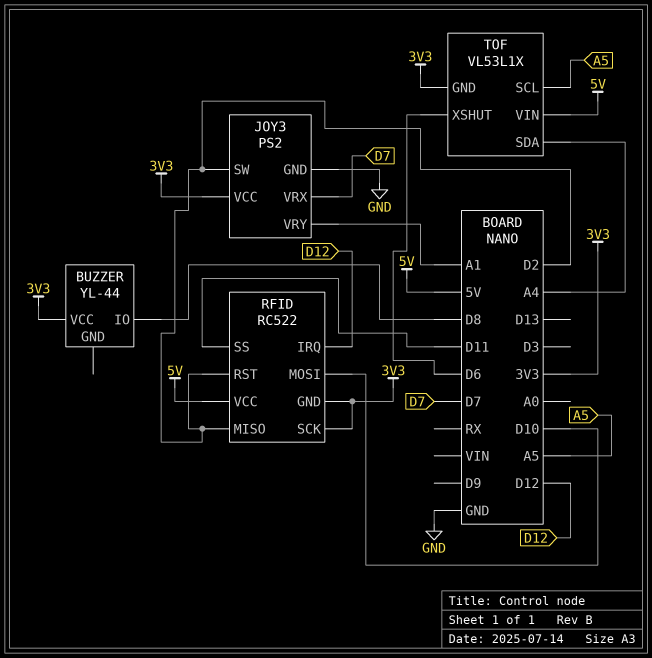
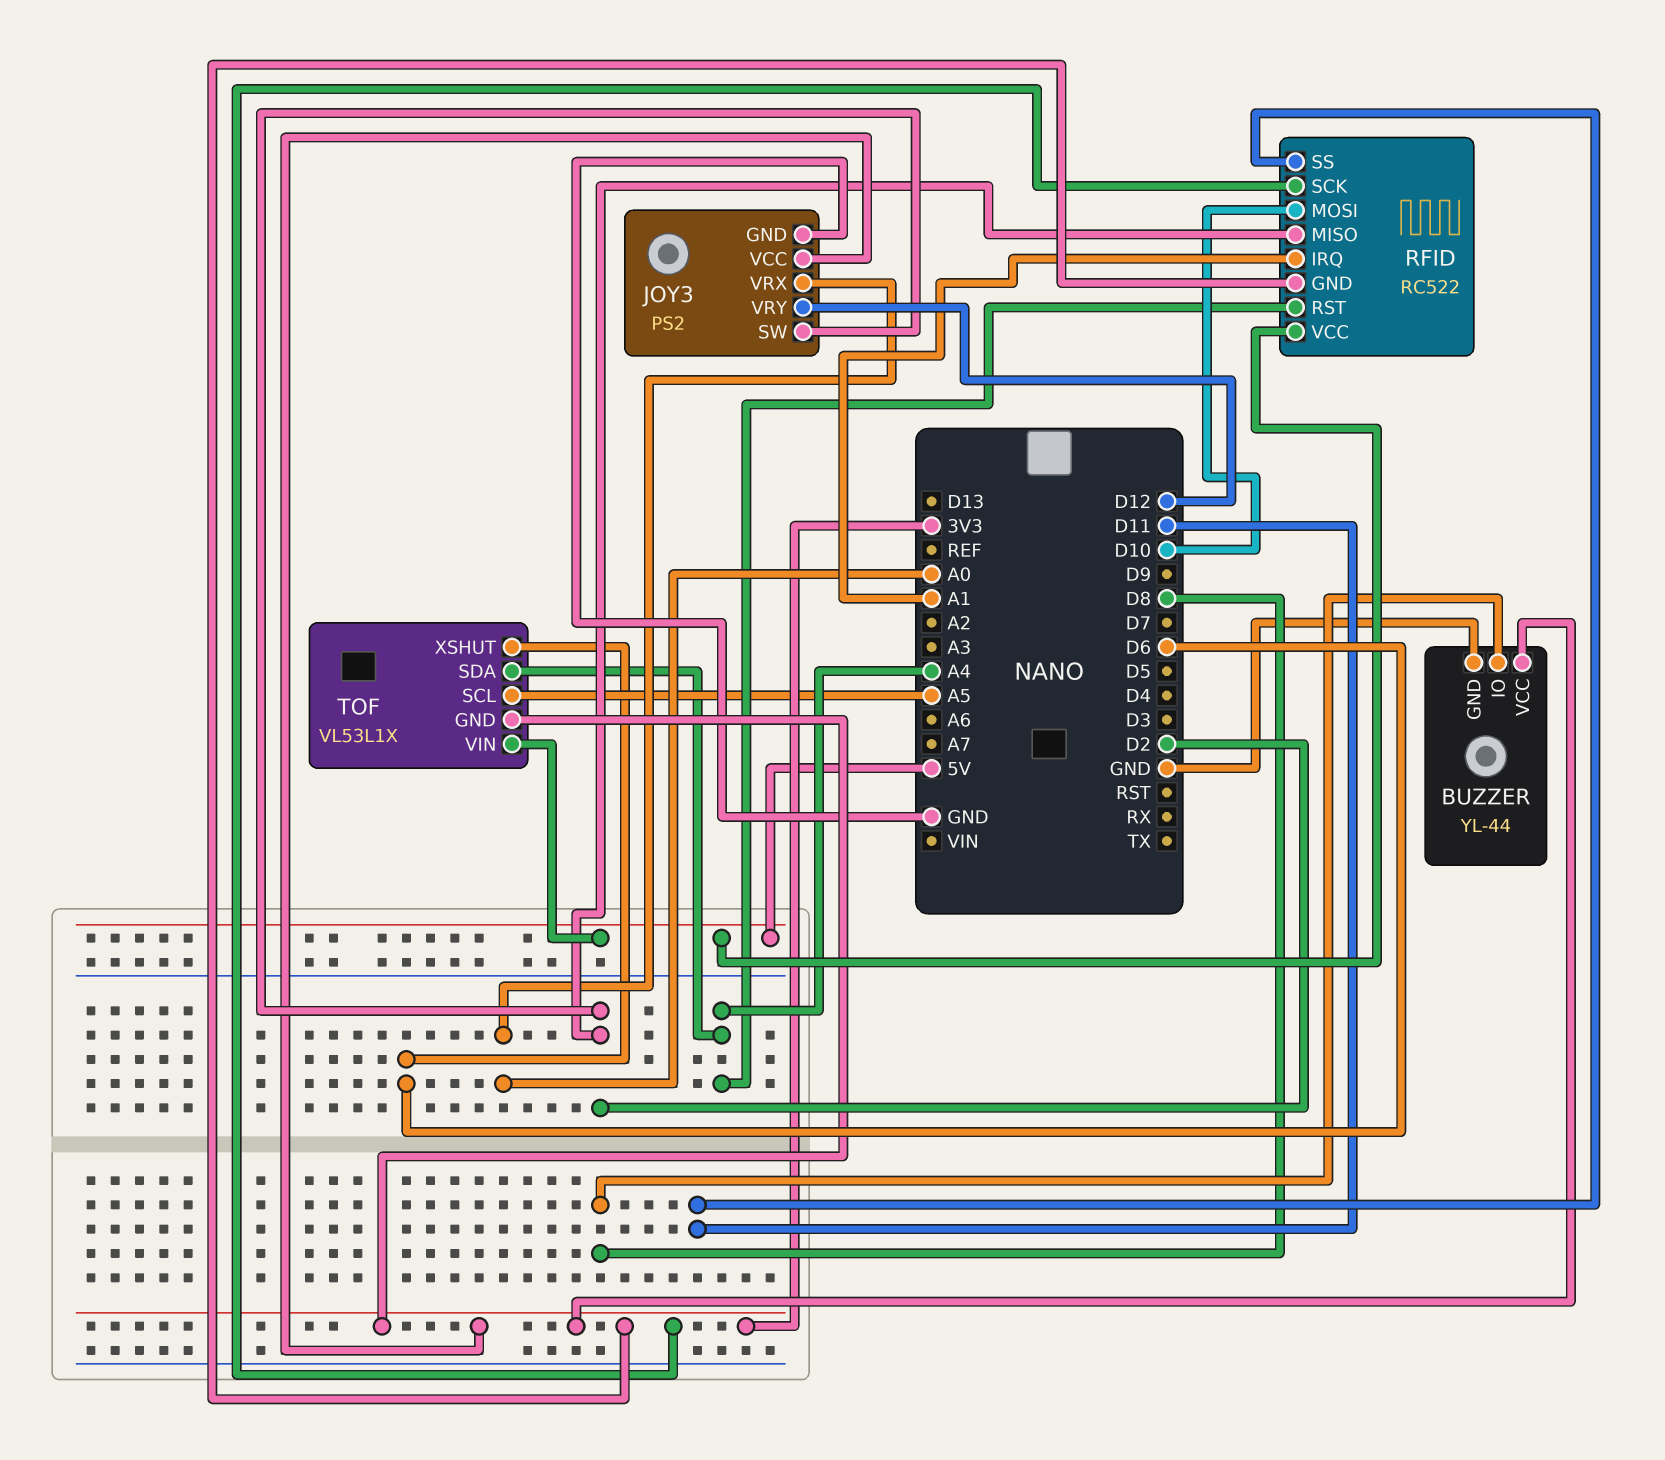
BUZZER pin GND: none -> GND
JOY3 pin VRX: D7 -> A0
JOY3 pin VRY: A1 -> D12
RFID pin IRQ: D12 -> A1
RFID pin RST: D2 -> A4

